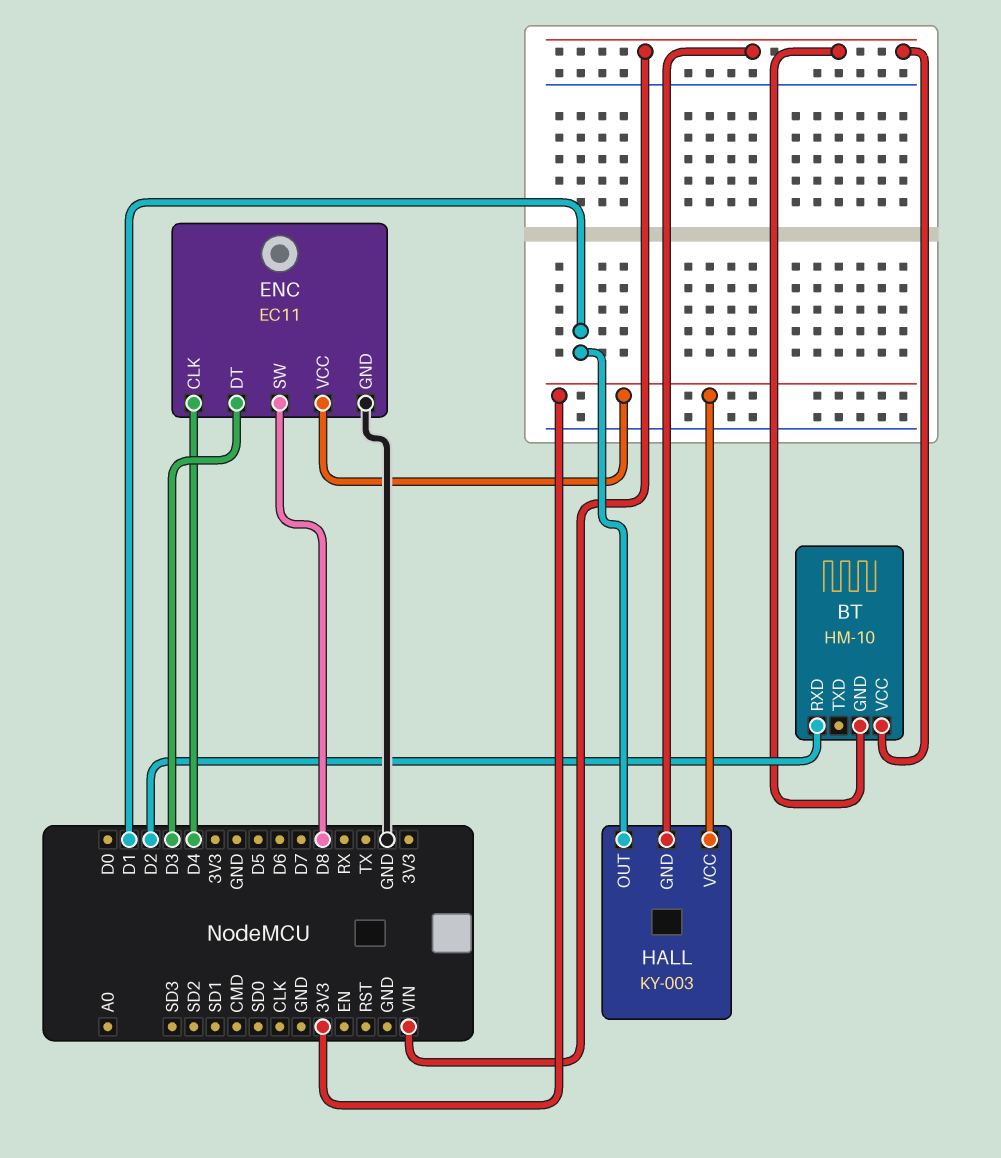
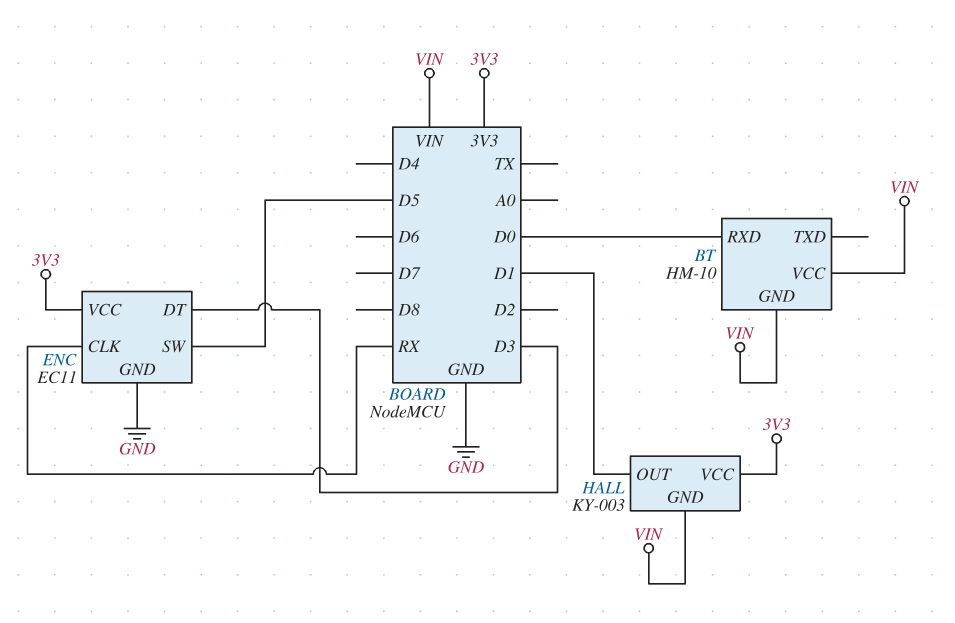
BT pin RXD: D2 -> D0
ENC pin CLK: D4 -> RX
ENC pin SW: D8 -> D5

